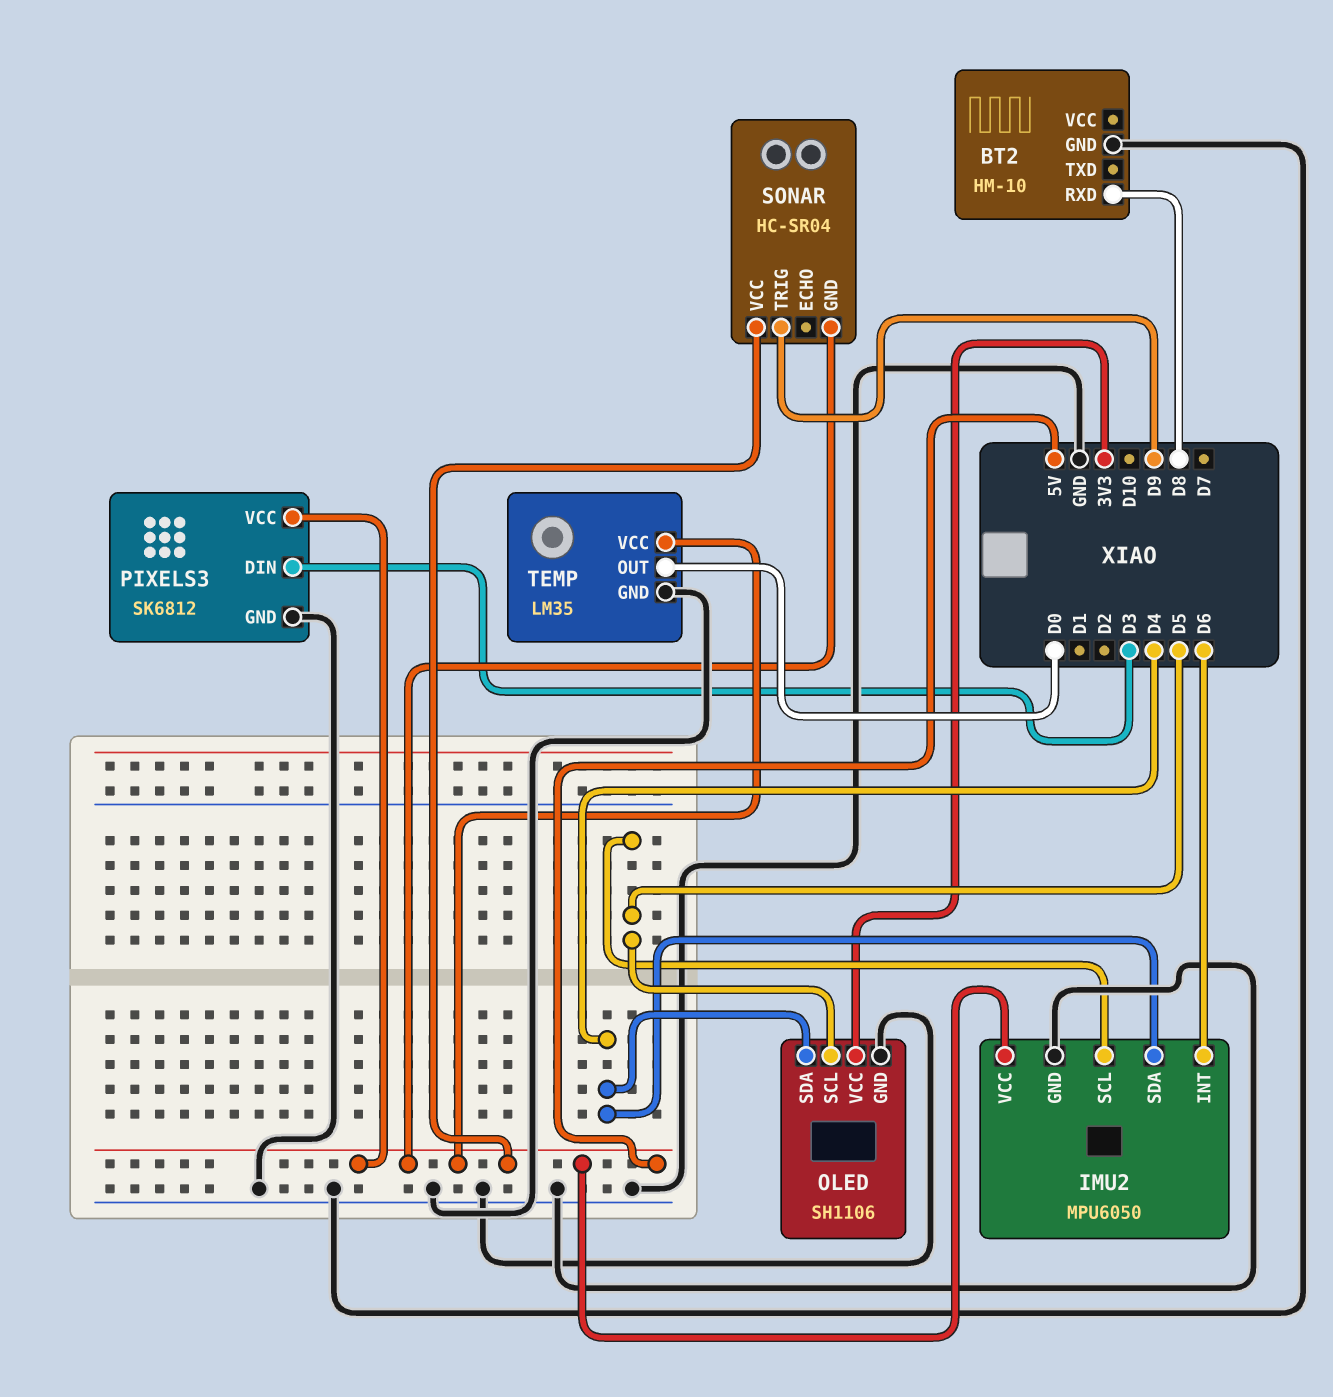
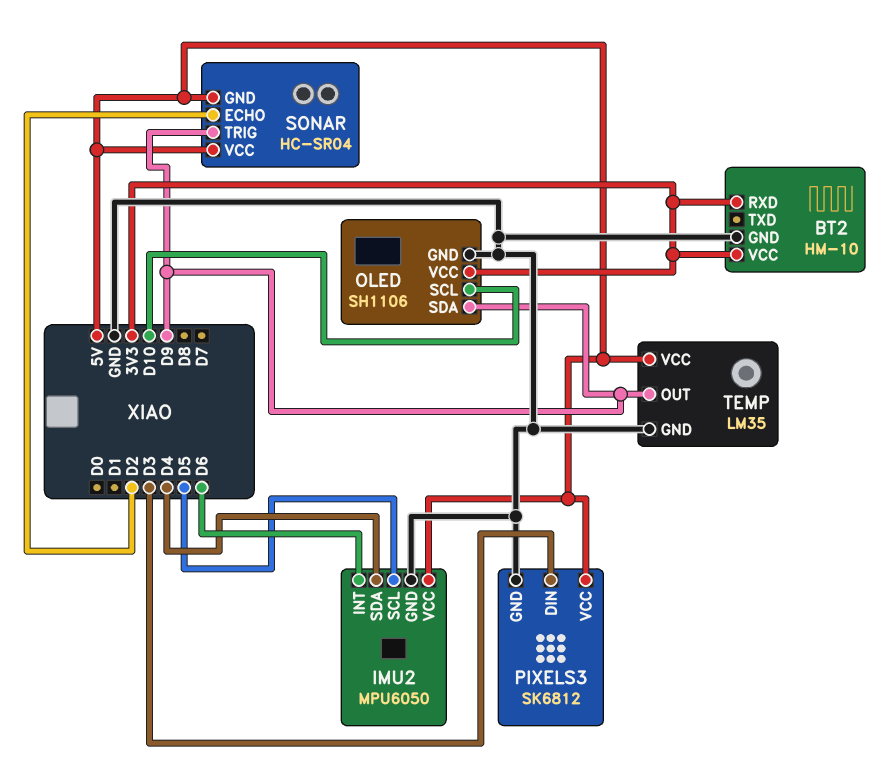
BT2 pin RXD: D8 -> 3V3
BT2 pin VCC: none -> 3V3
OLED pin SCL: D5 -> D10
OLED pin SDA: D4 -> D9
SONAR pin ECHO: none -> D2
TEMP pin OUT: D0 -> D9

